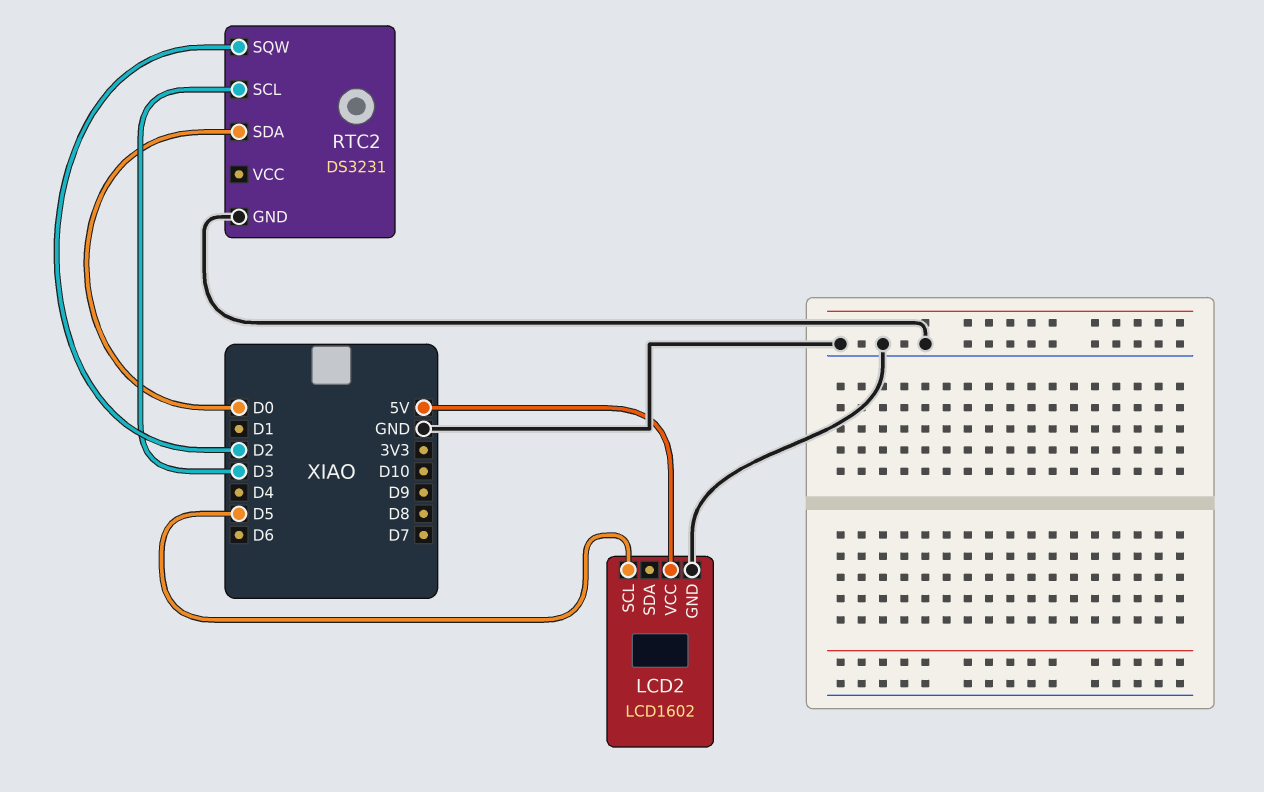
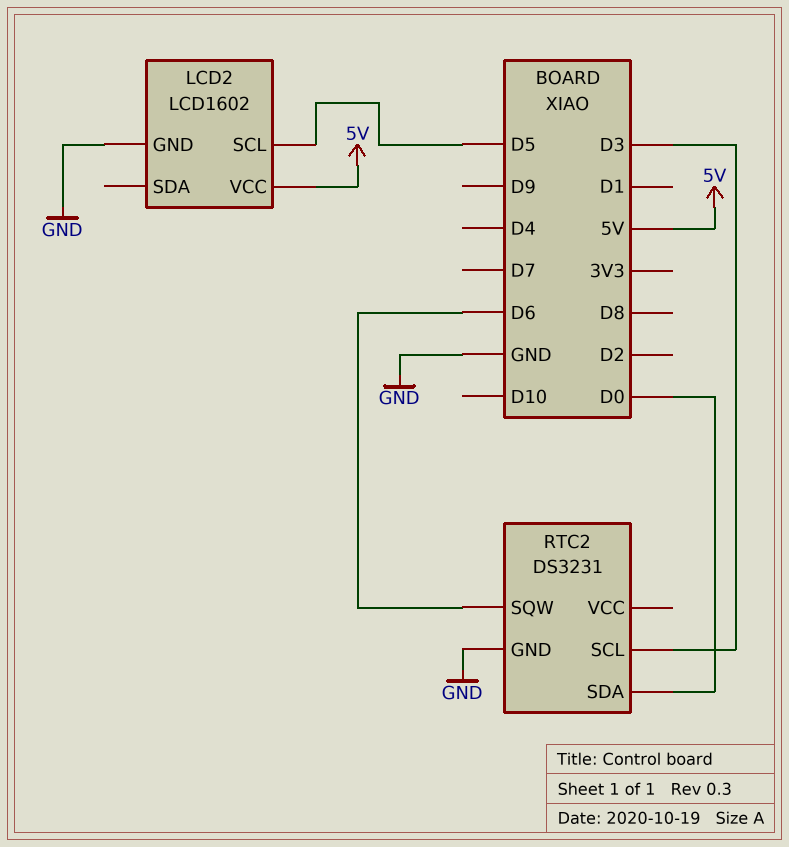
RTC2 pin SQW: D2 -> D6

